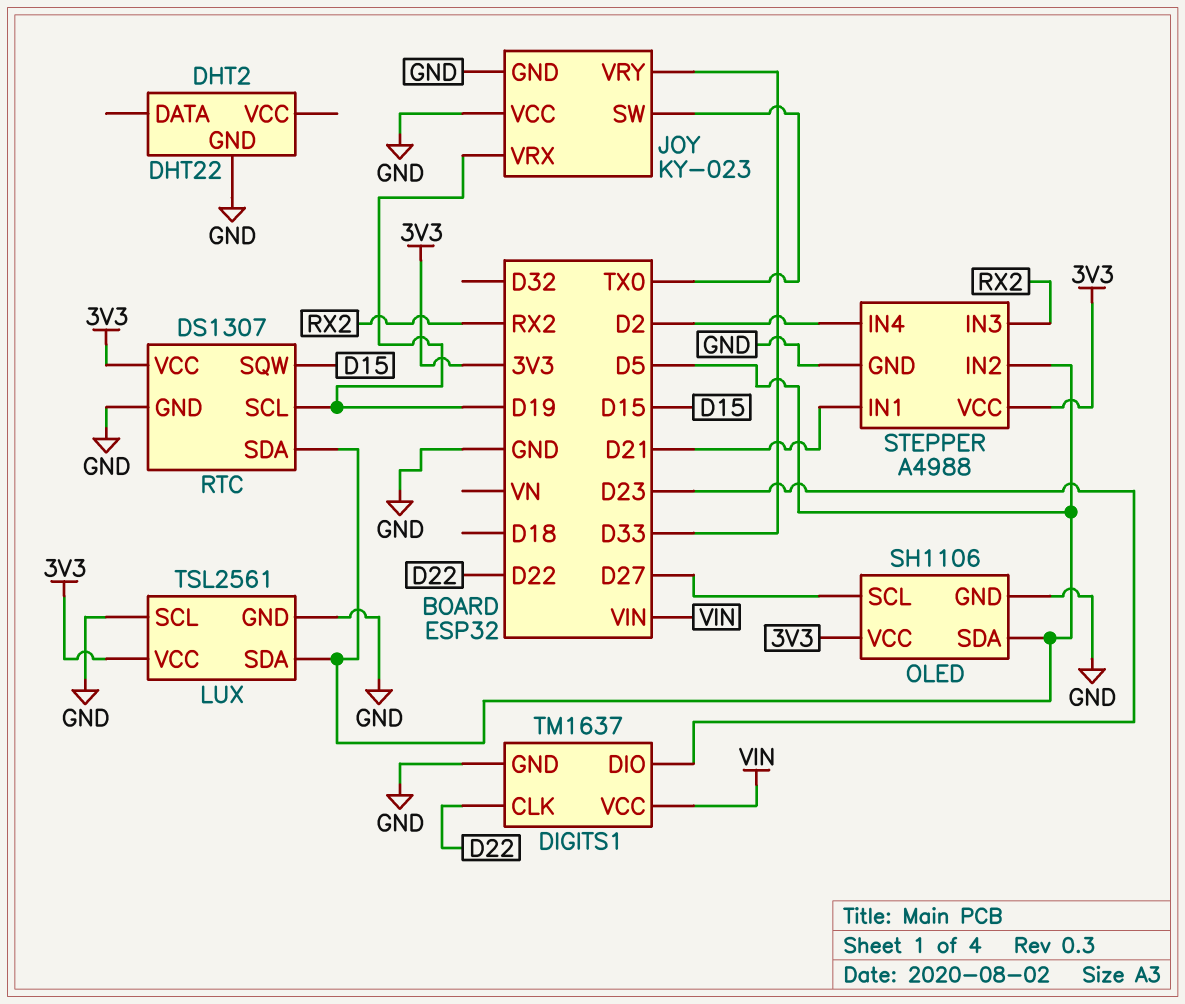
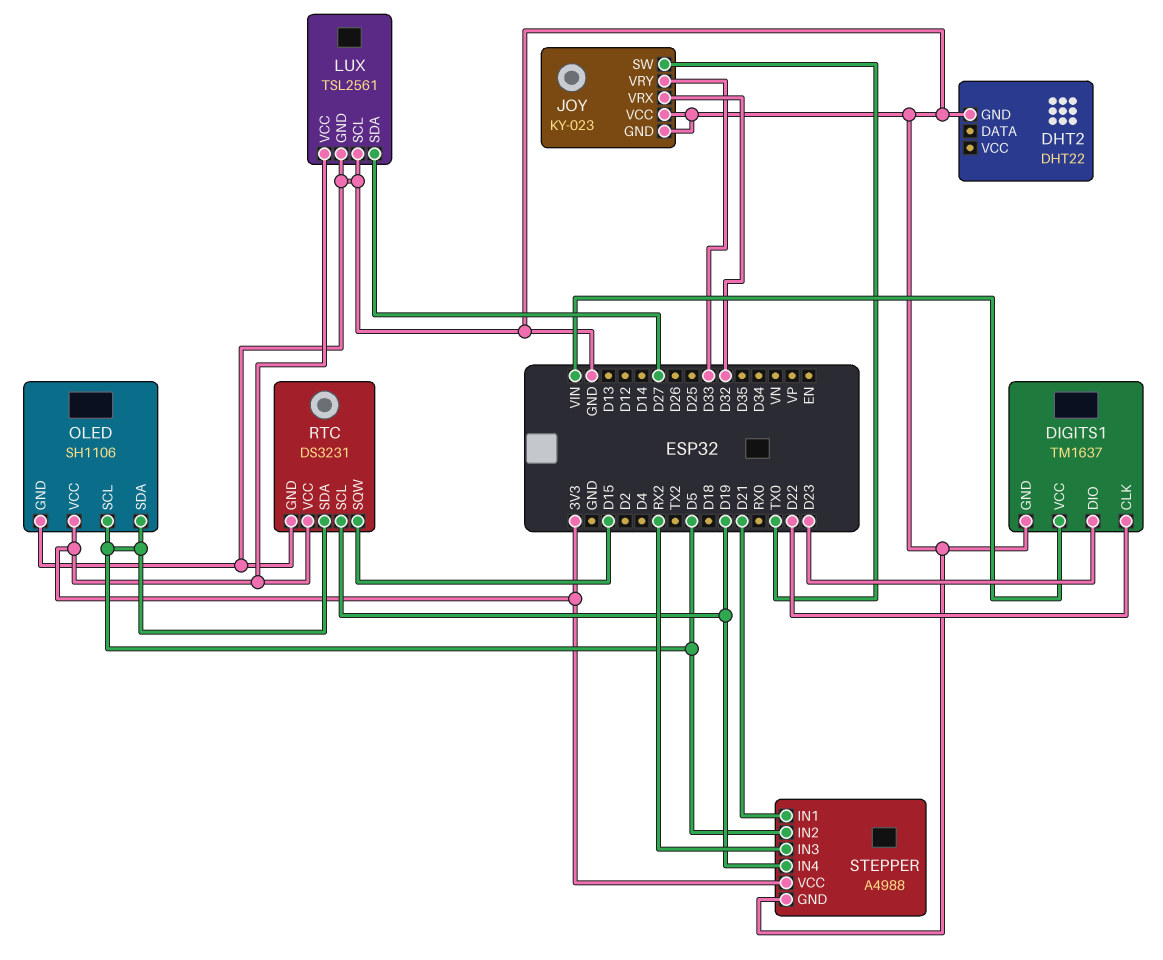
JOY pin VRX: D19 -> D32
LUX pin SDA: D5 -> D27
OLED pin SCL: D27 -> D5
RTC: DS1307 -> DS3231
STEPPER pin IN4: D2 -> D19

